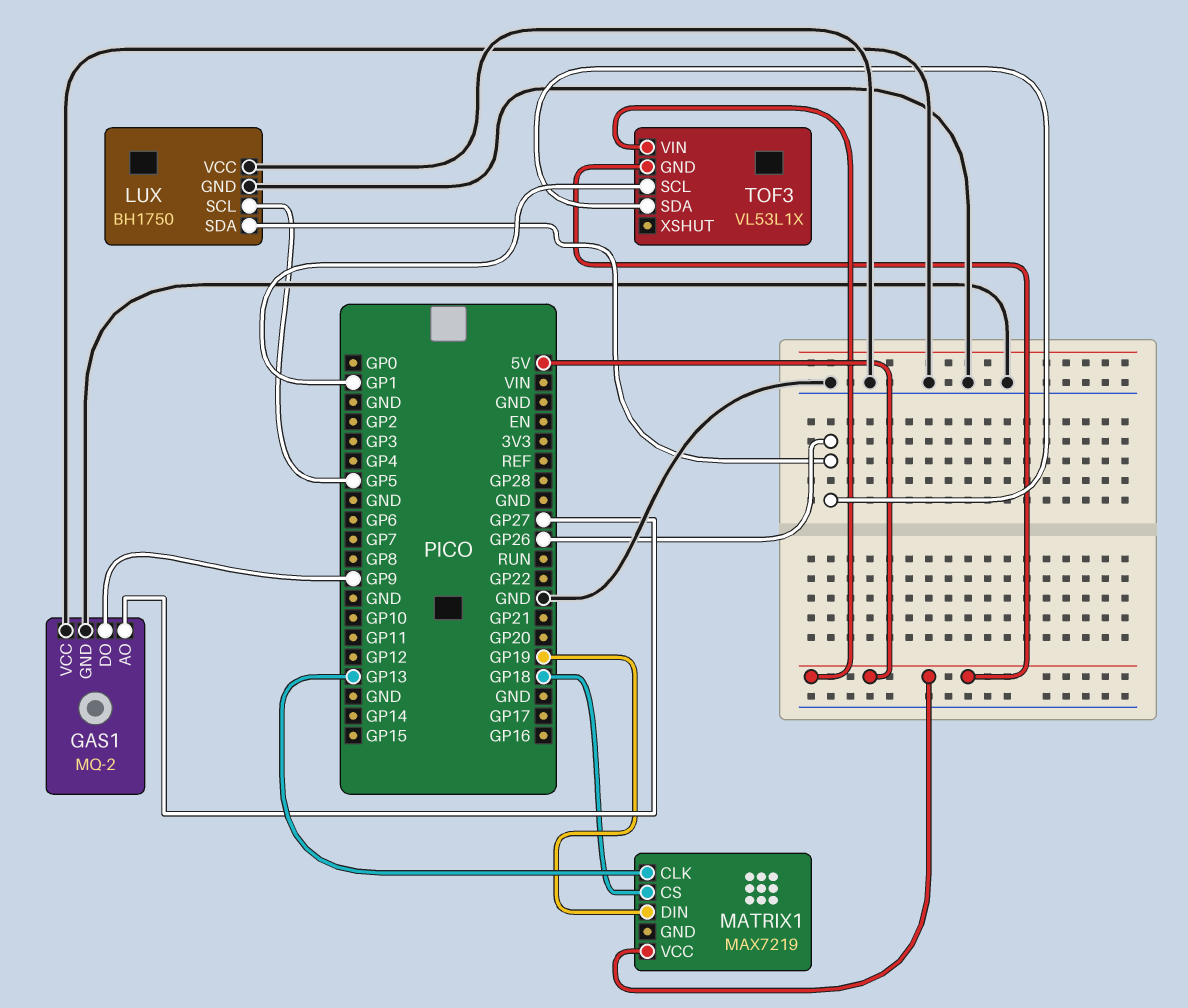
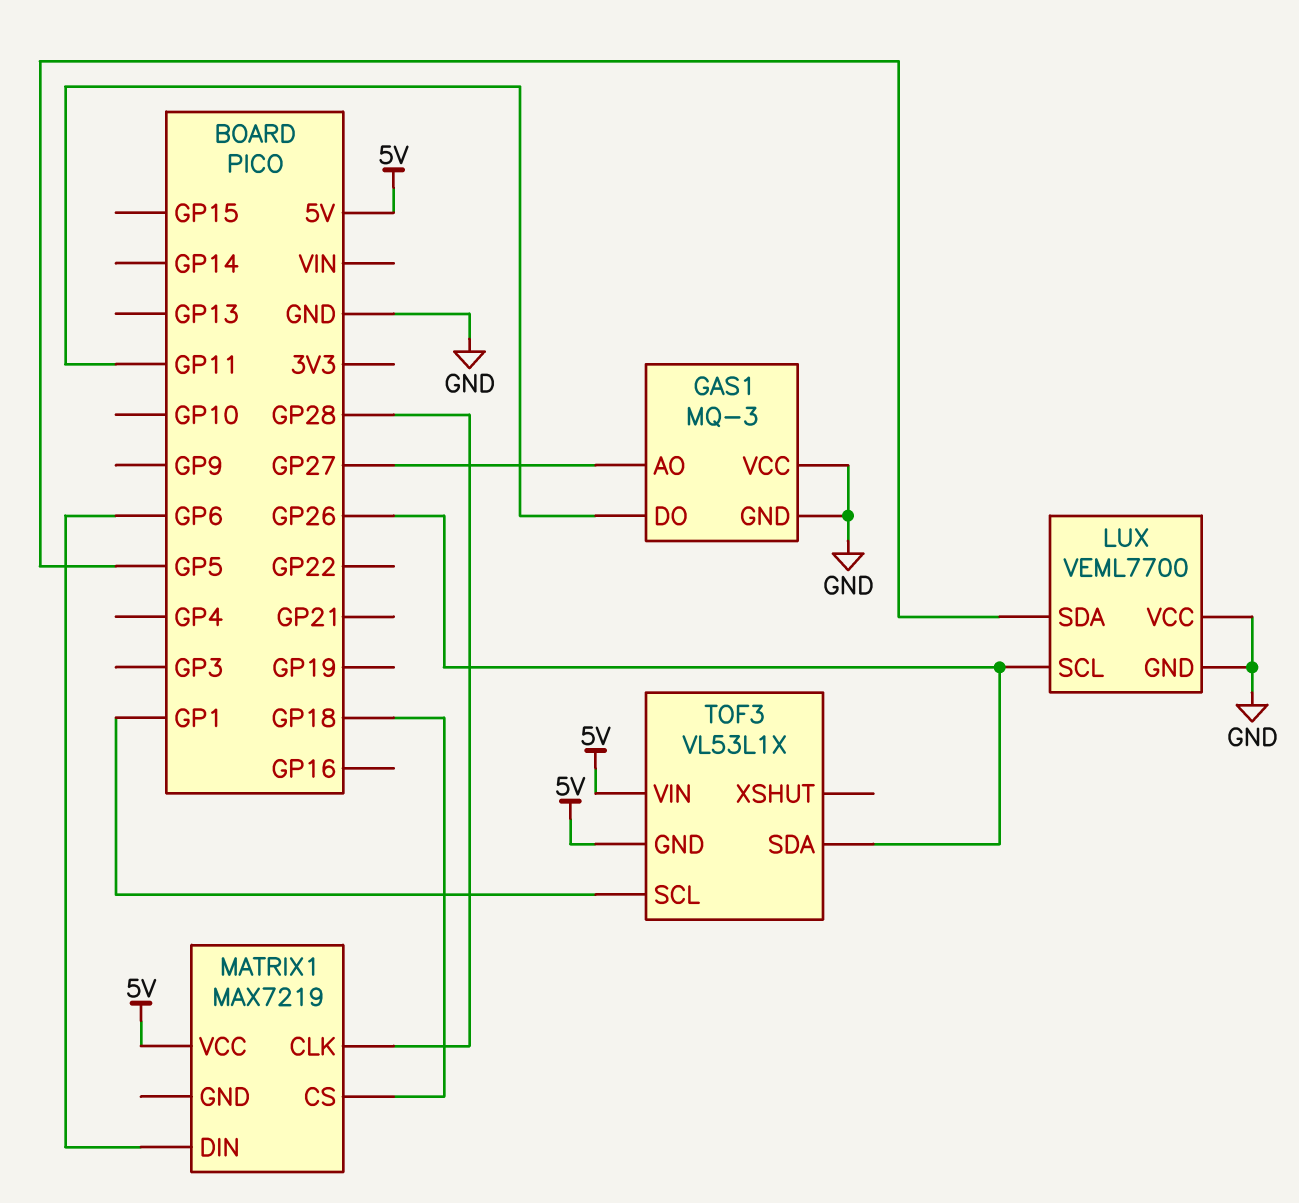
GAS1: MQ-2 -> MQ-3
GAS1 pin DO: GP9 -> GP11
LUX: BH1750 -> VEML7700
LUX pin SCL: GP5 -> GP26
LUX pin SDA: GP26 -> GP5
MATRIX1 pin CLK: GP13 -> GP28
MATRIX1 pin DIN: GP19 -> GP6

